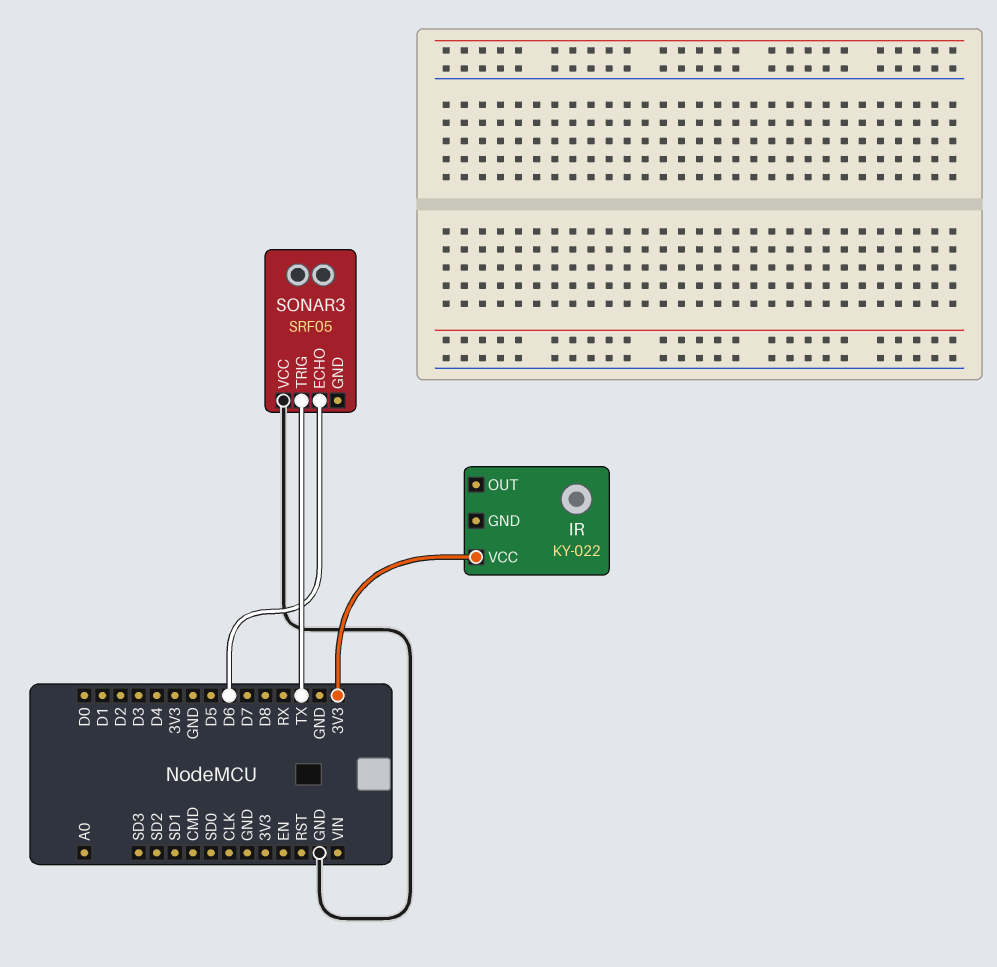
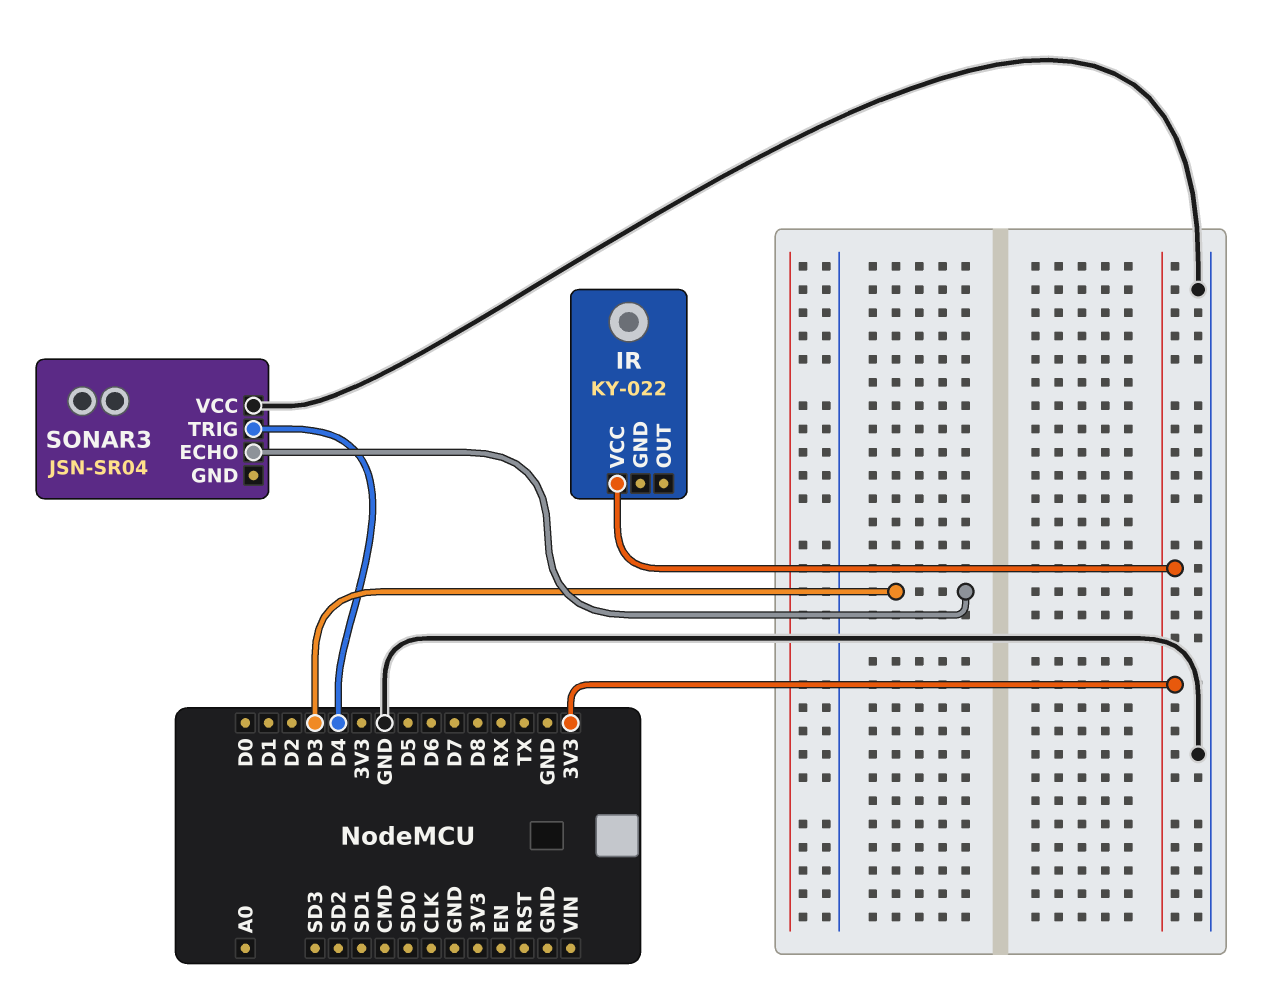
SONAR3: SRF05 -> JSN-SR04
SONAR3 pin ECHO: D6 -> D3
SONAR3 pin TRIG: TX -> D4

